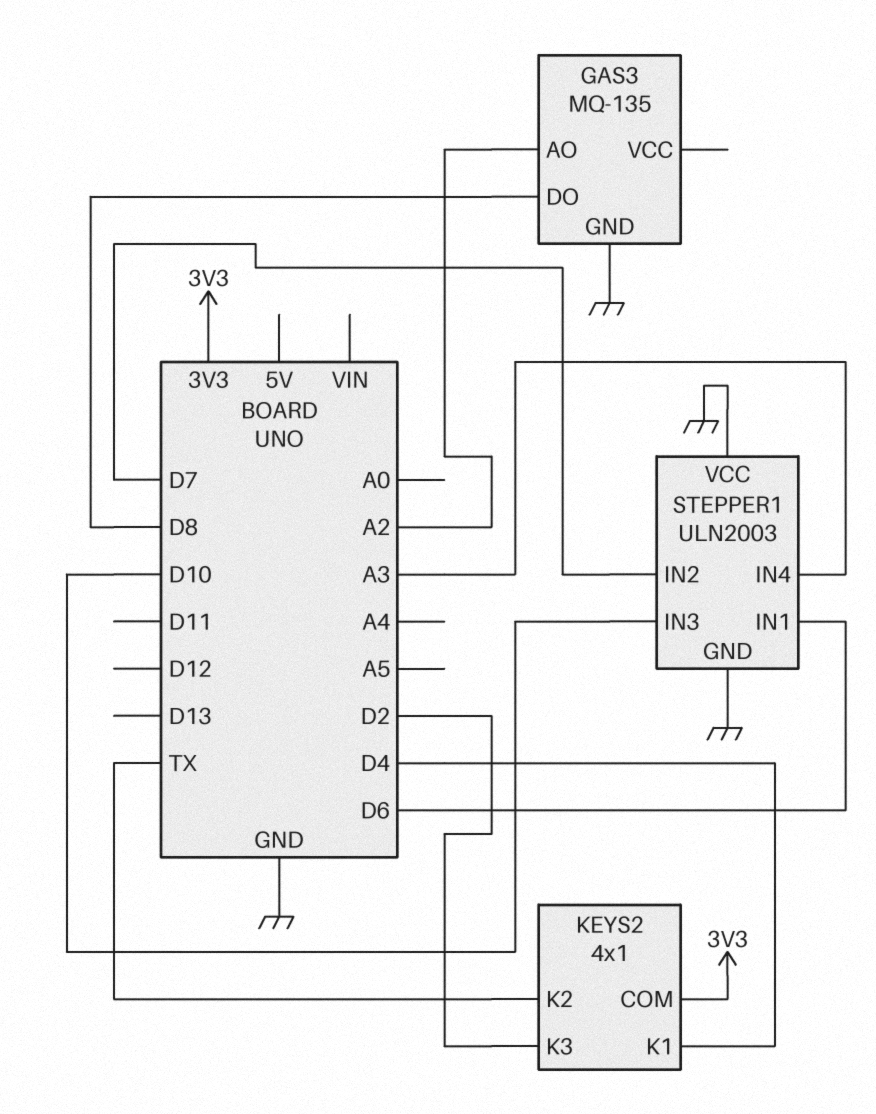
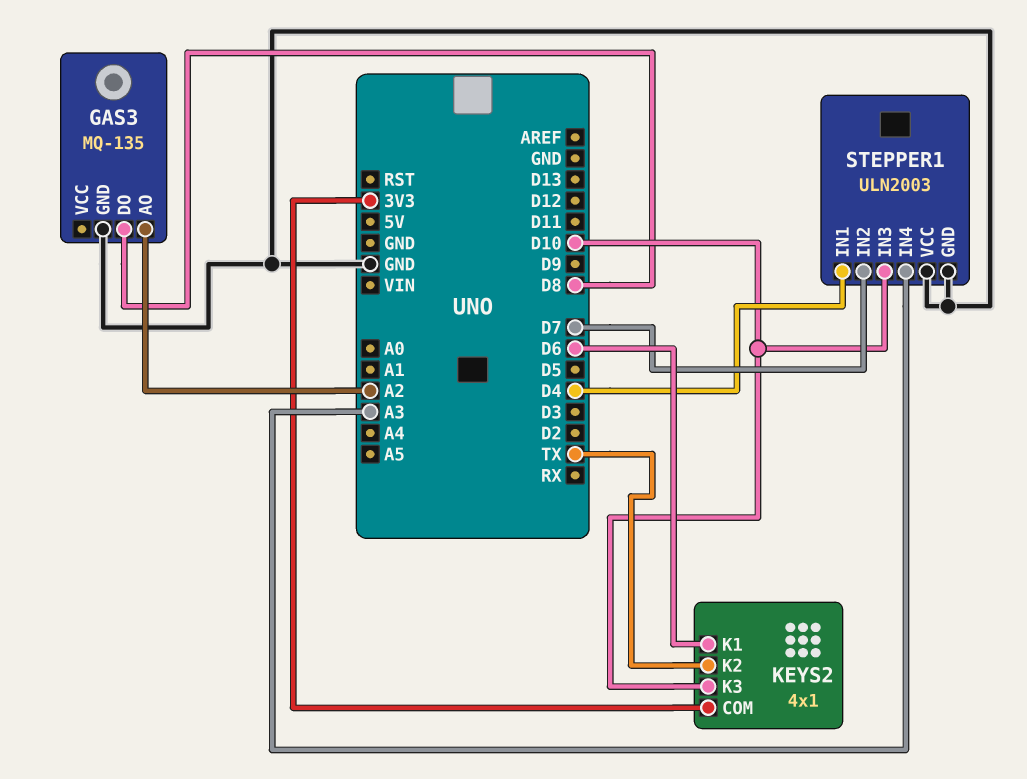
KEYS2 pin K1: D4 -> D6
KEYS2 pin K3: D2 -> D10
STEPPER1 pin IN1: D6 -> D4

